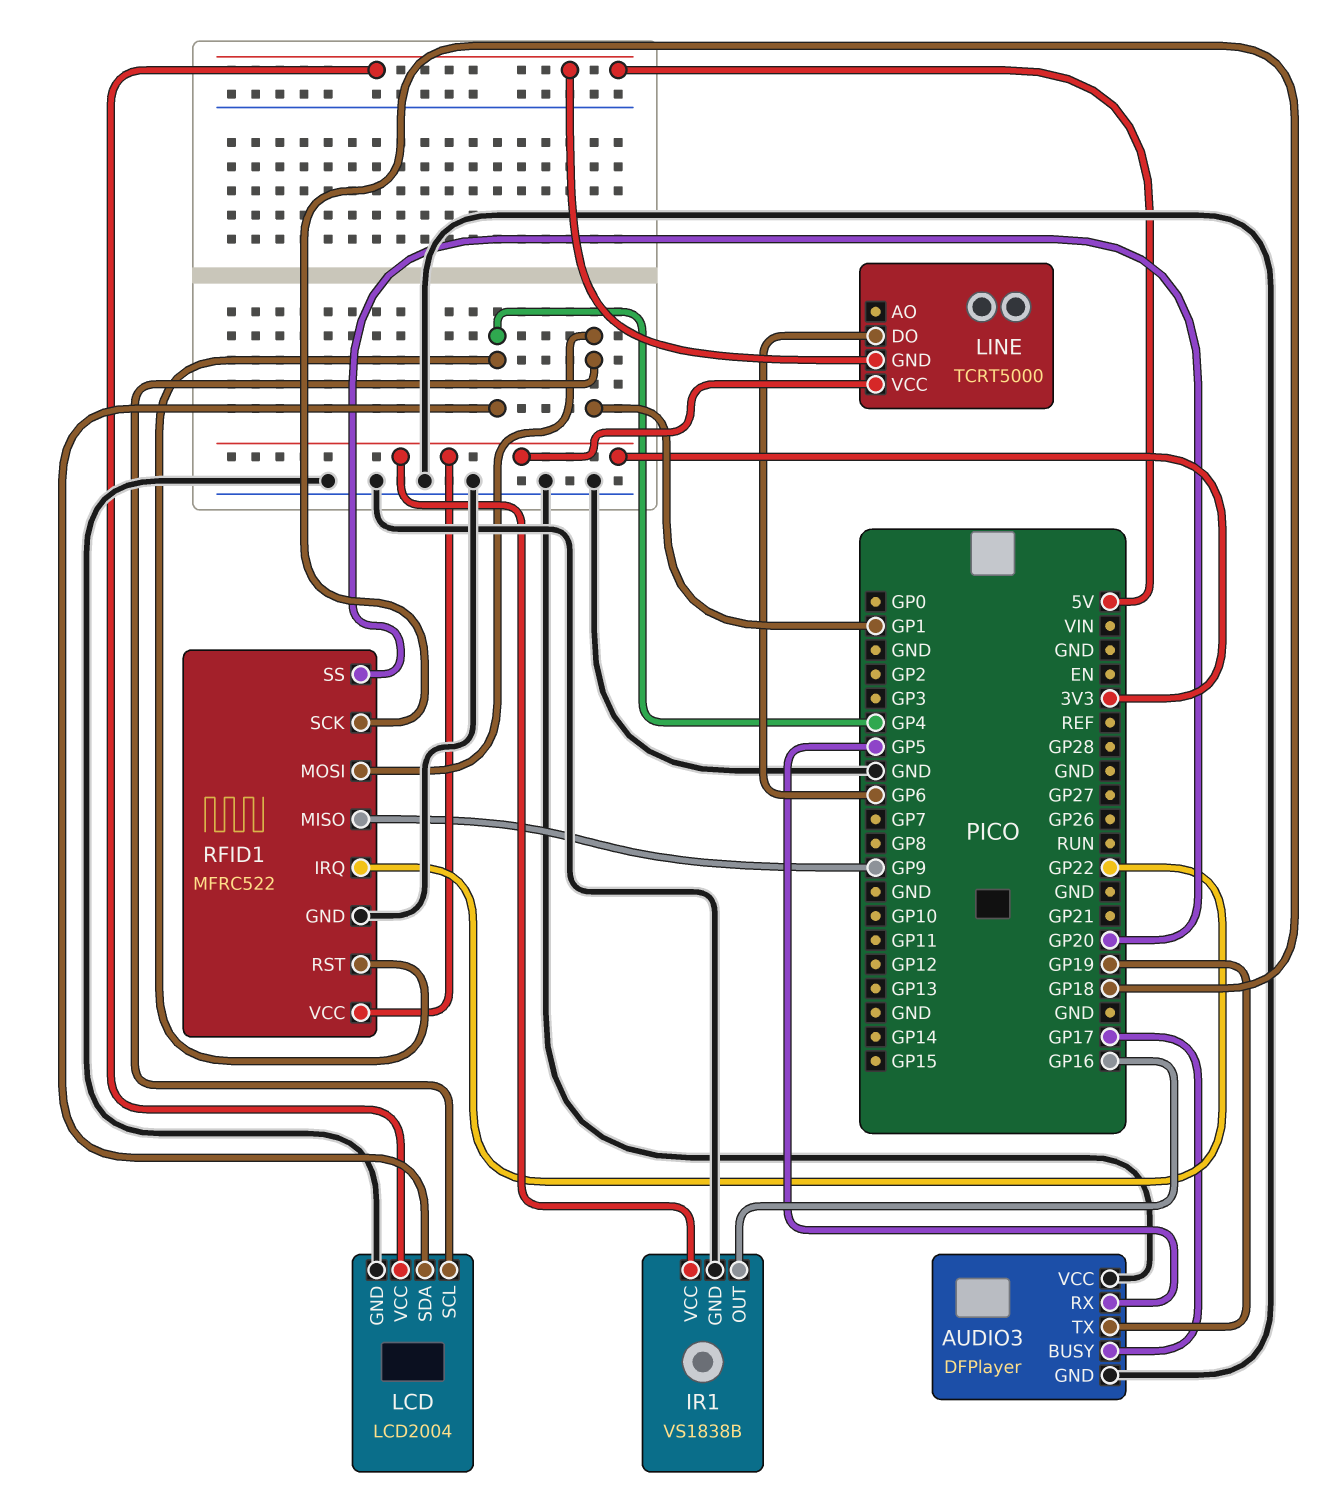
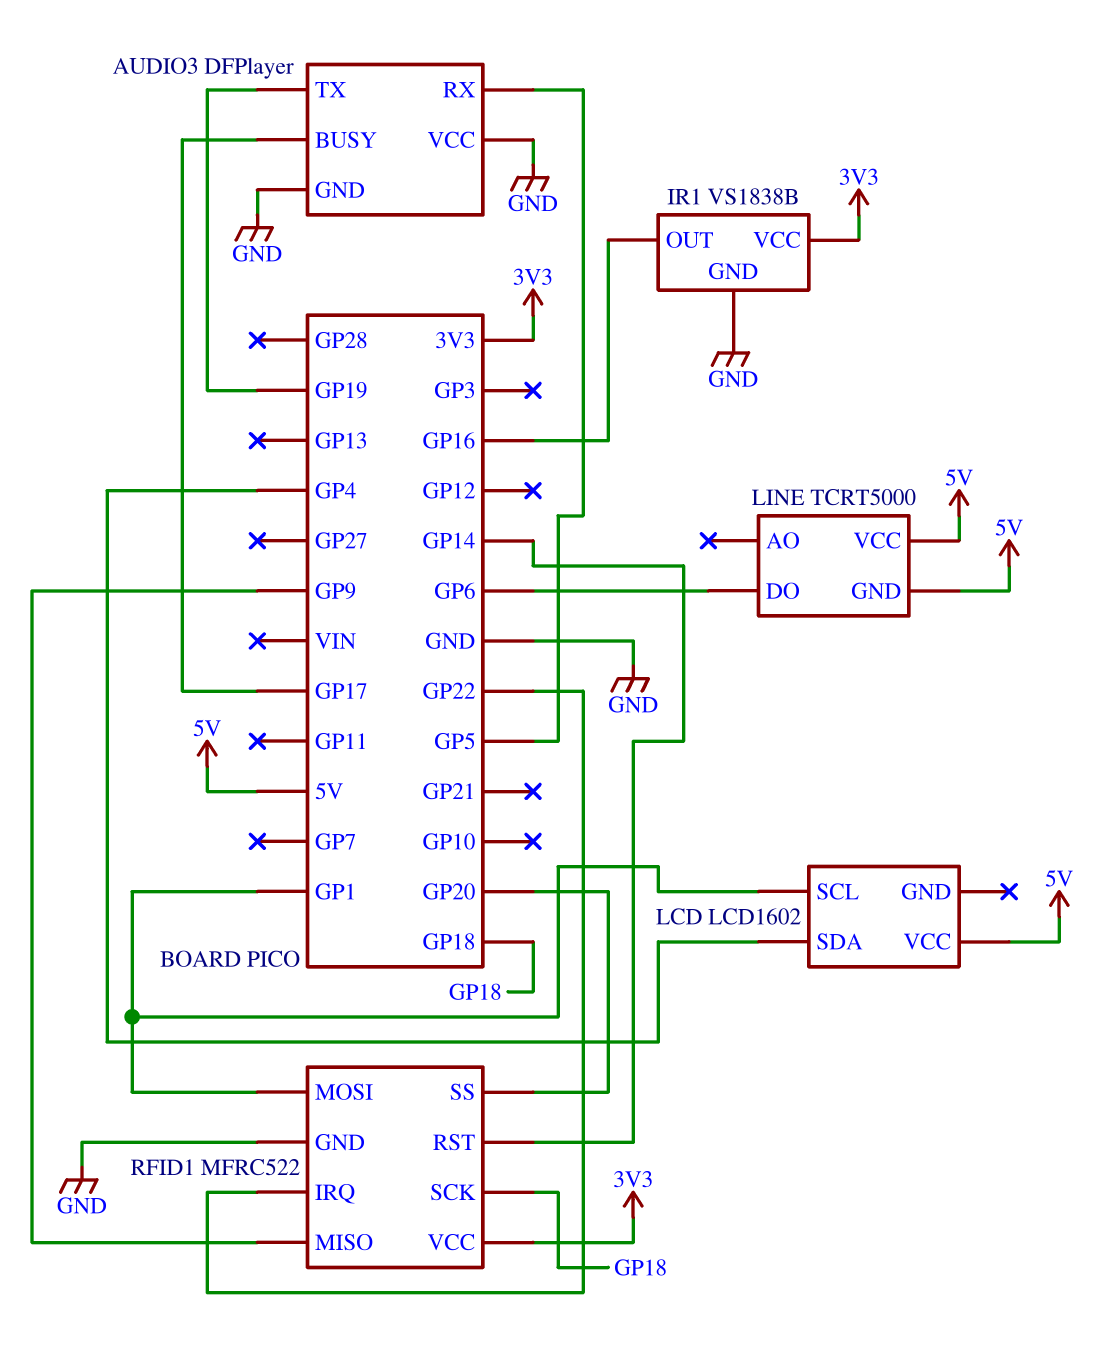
LCD: LCD2004 -> LCD1602
LCD pin GND: GND -> none
LINE pin VCC: 3V3 -> 5V
RFID1 pin RST: GP4 -> GP14

